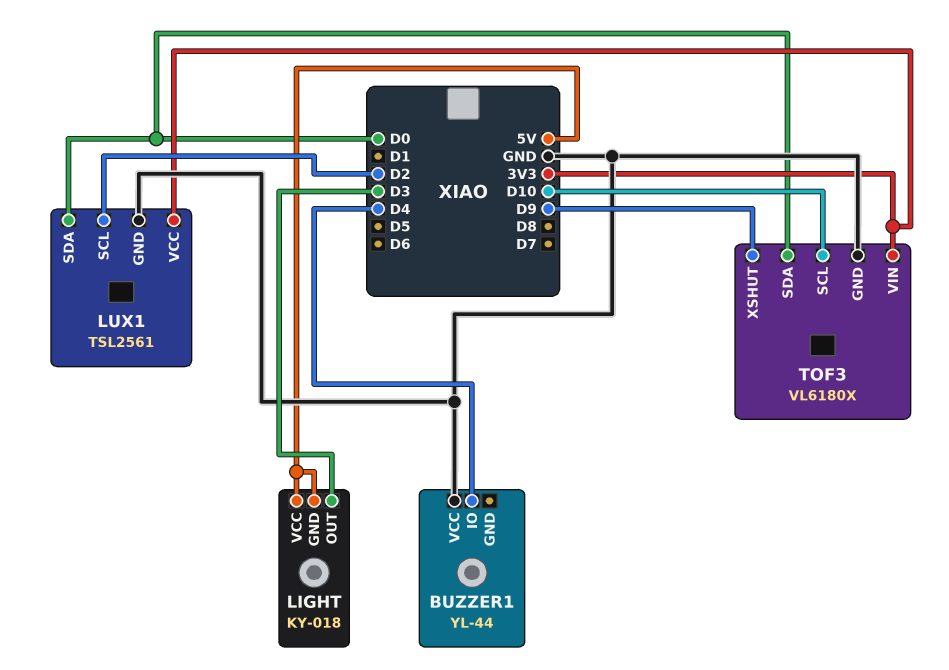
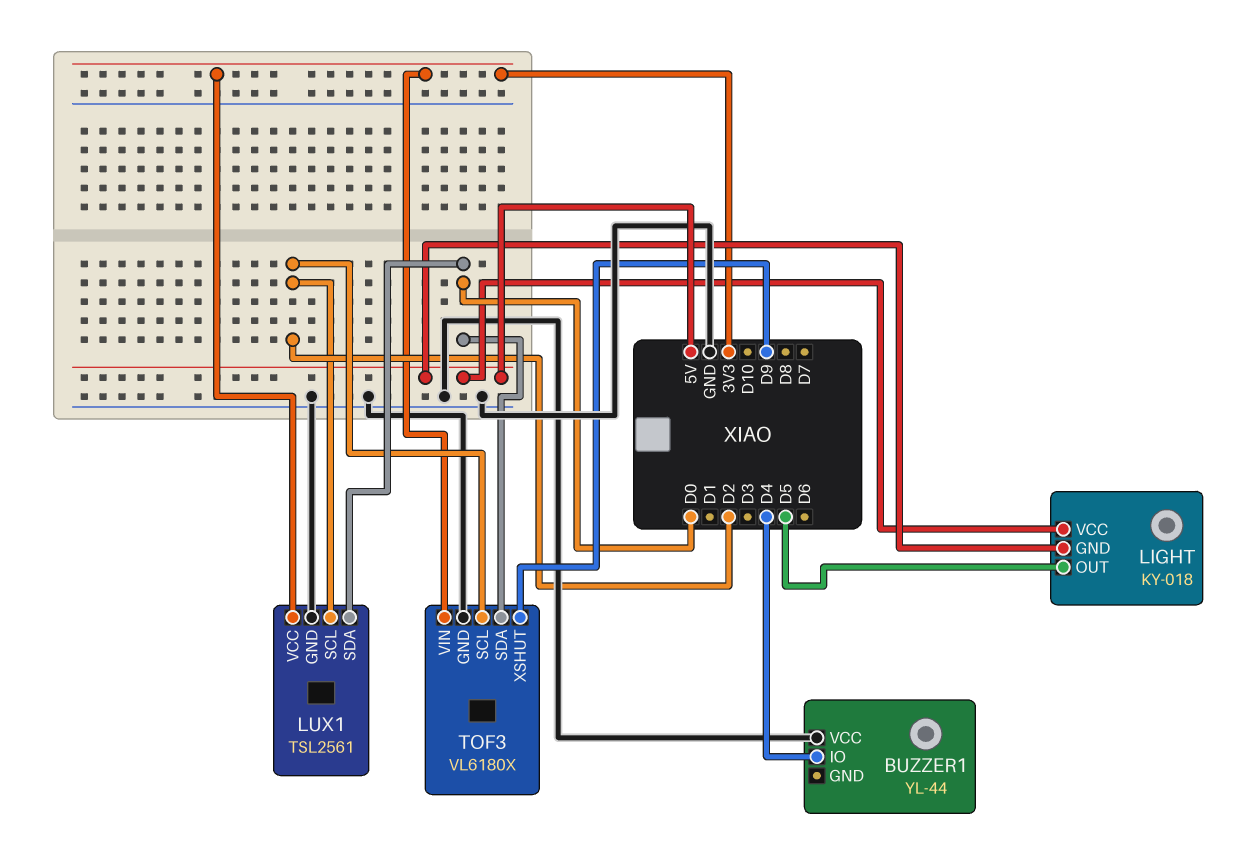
LIGHT pin OUT: D3 -> D5
TOF3 pin SCL: D10 -> D2

